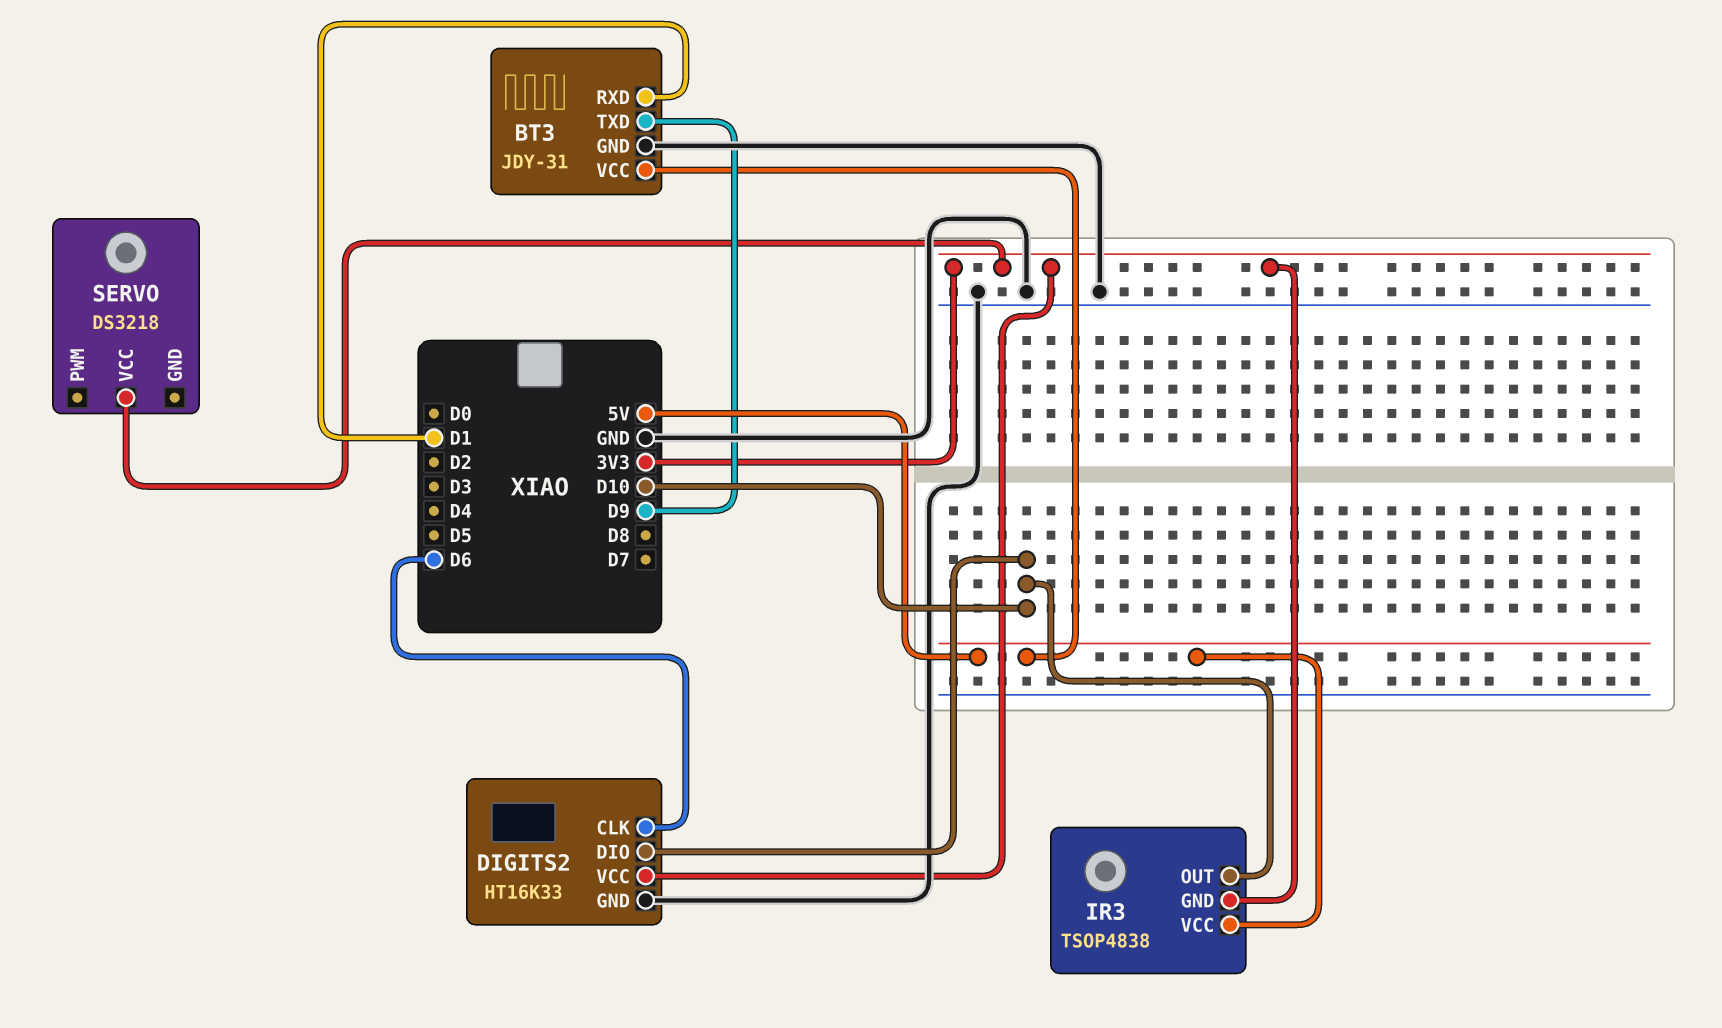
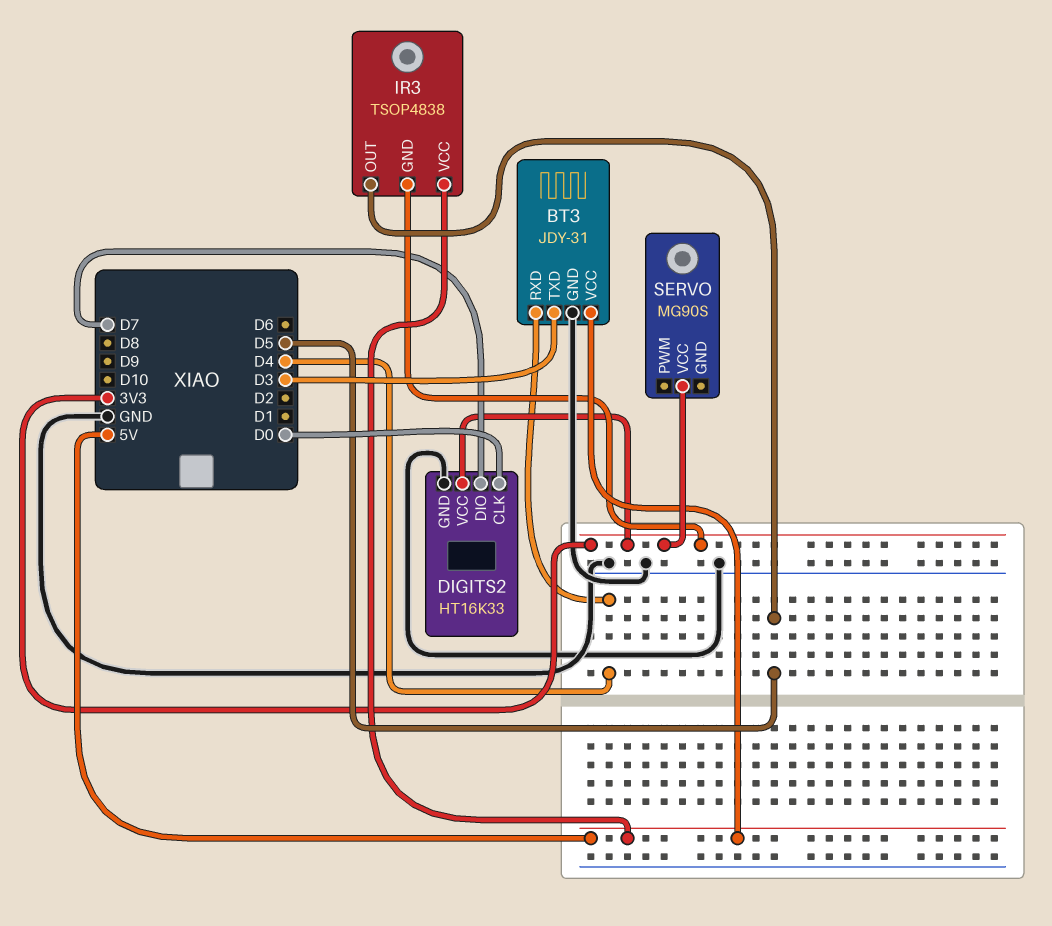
BT3 pin RXD: D1 -> D4
BT3 pin TXD: D9 -> D3
DIGITS2 pin CLK: D6 -> D0
DIGITS2 pin DIO: D10 -> D7
IR3 pin OUT: D10 -> D5
SERVO: DS3218 -> MG90S

